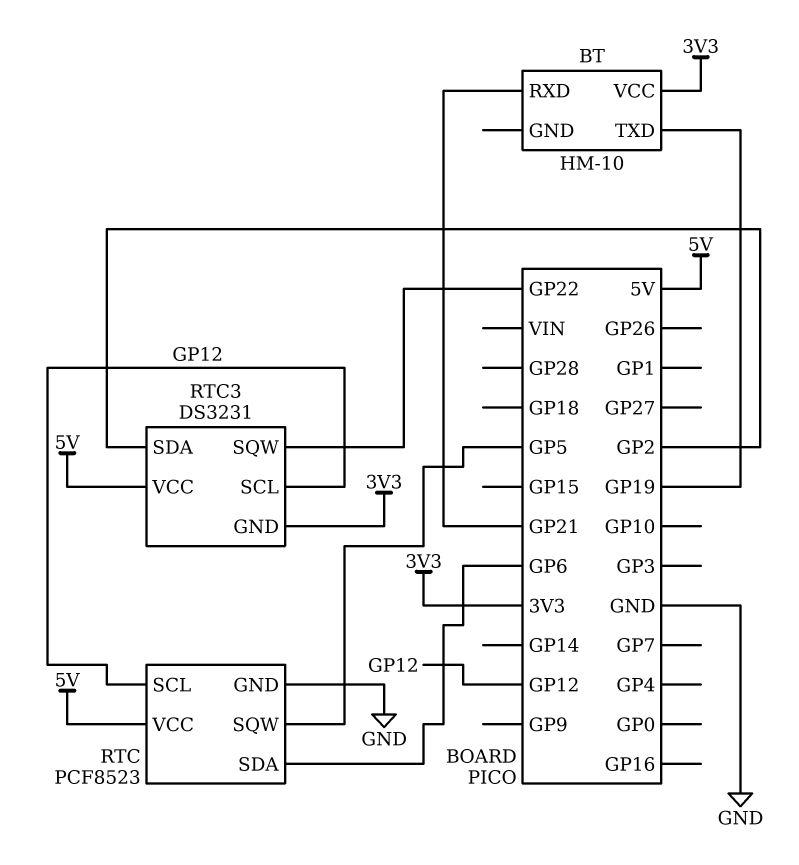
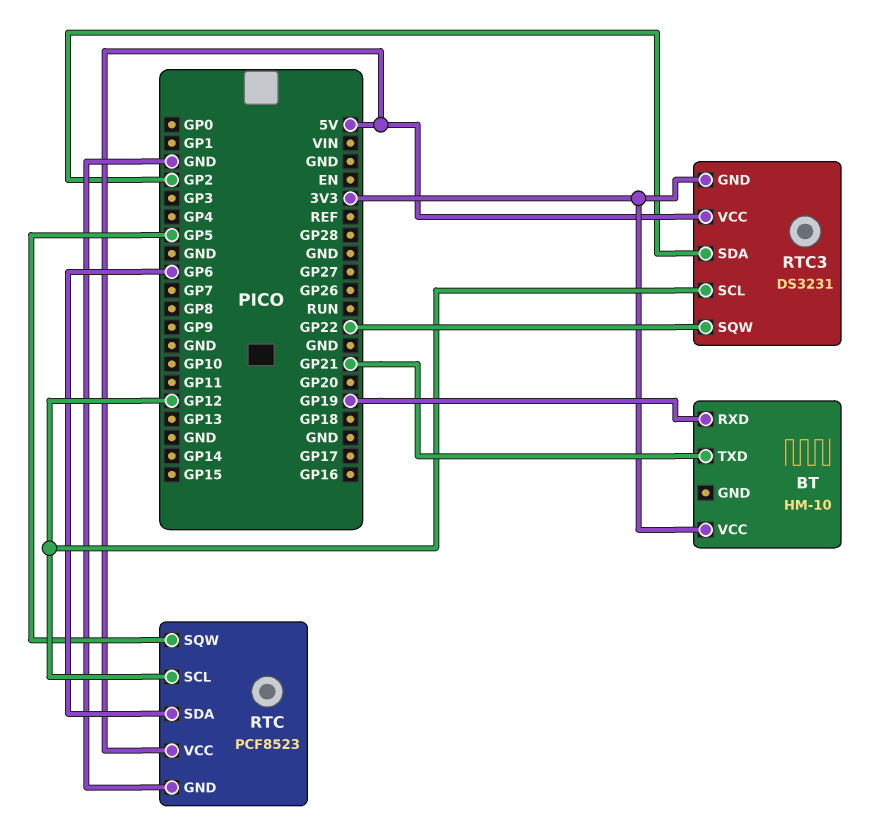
BT pin RXD: GP21 -> GP19
BT pin TXD: GP19 -> GP21

